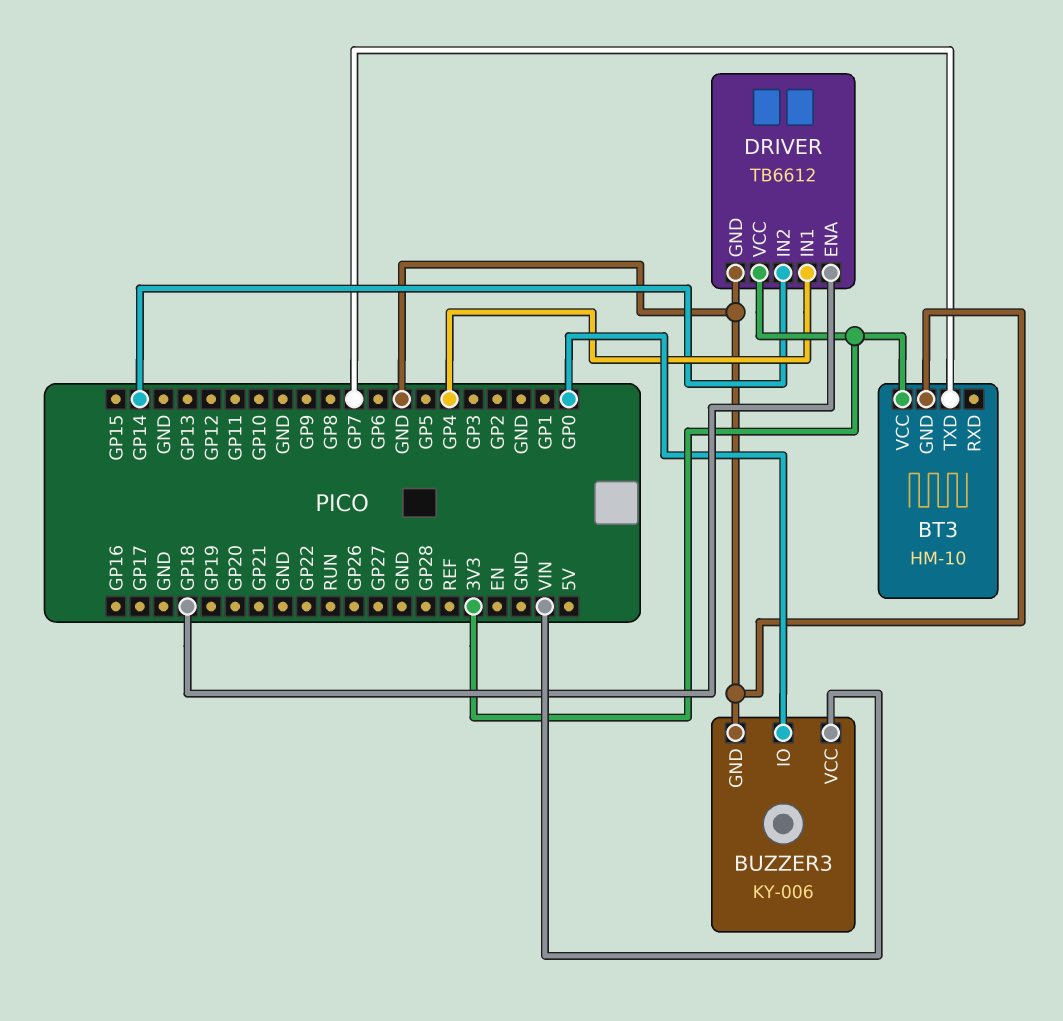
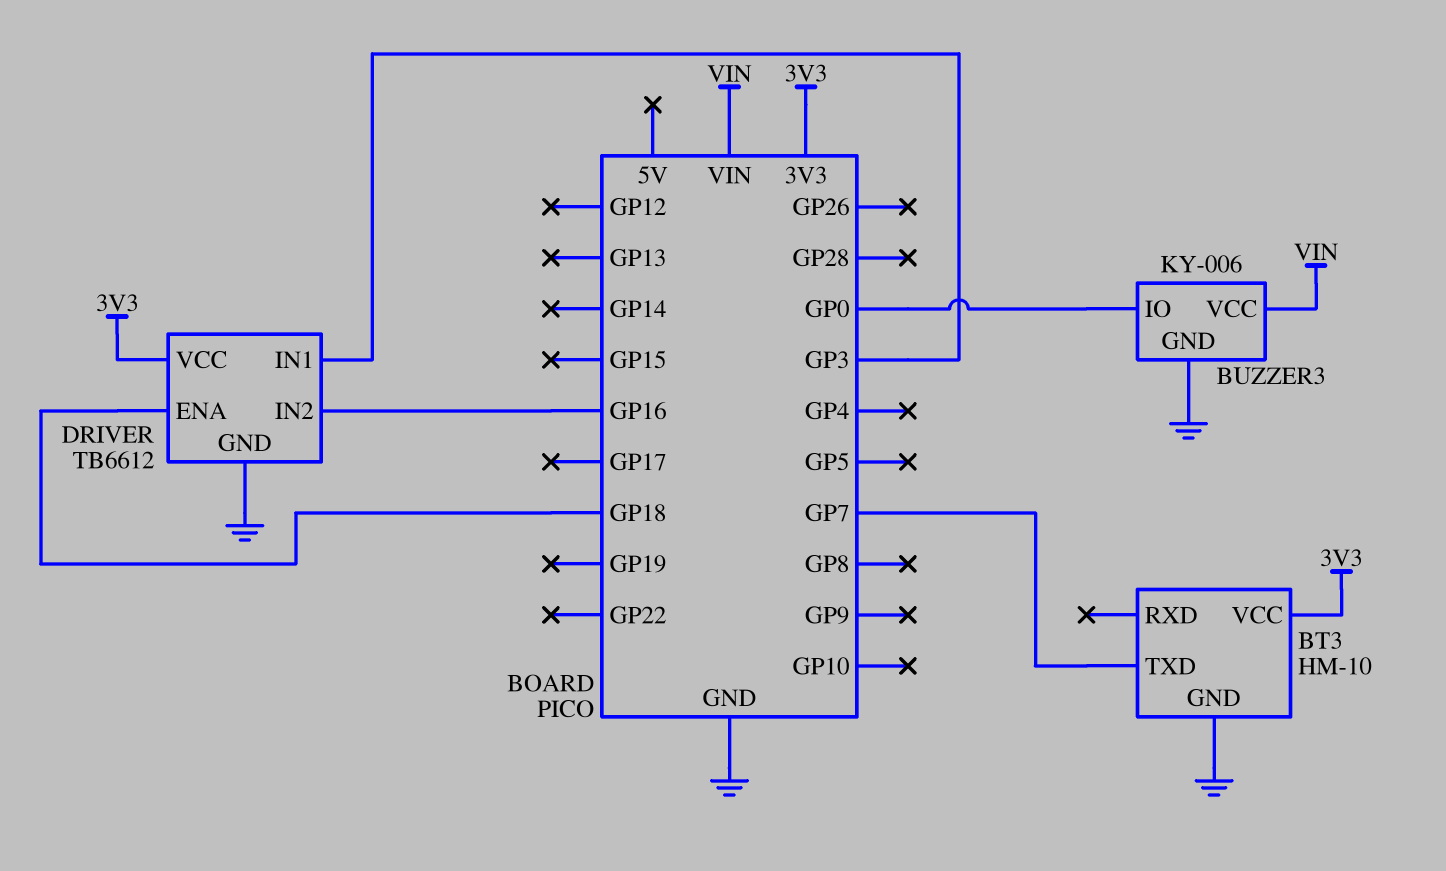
DRIVER pin IN1: GP4 -> GP3
DRIVER pin IN2: GP14 -> GP16

